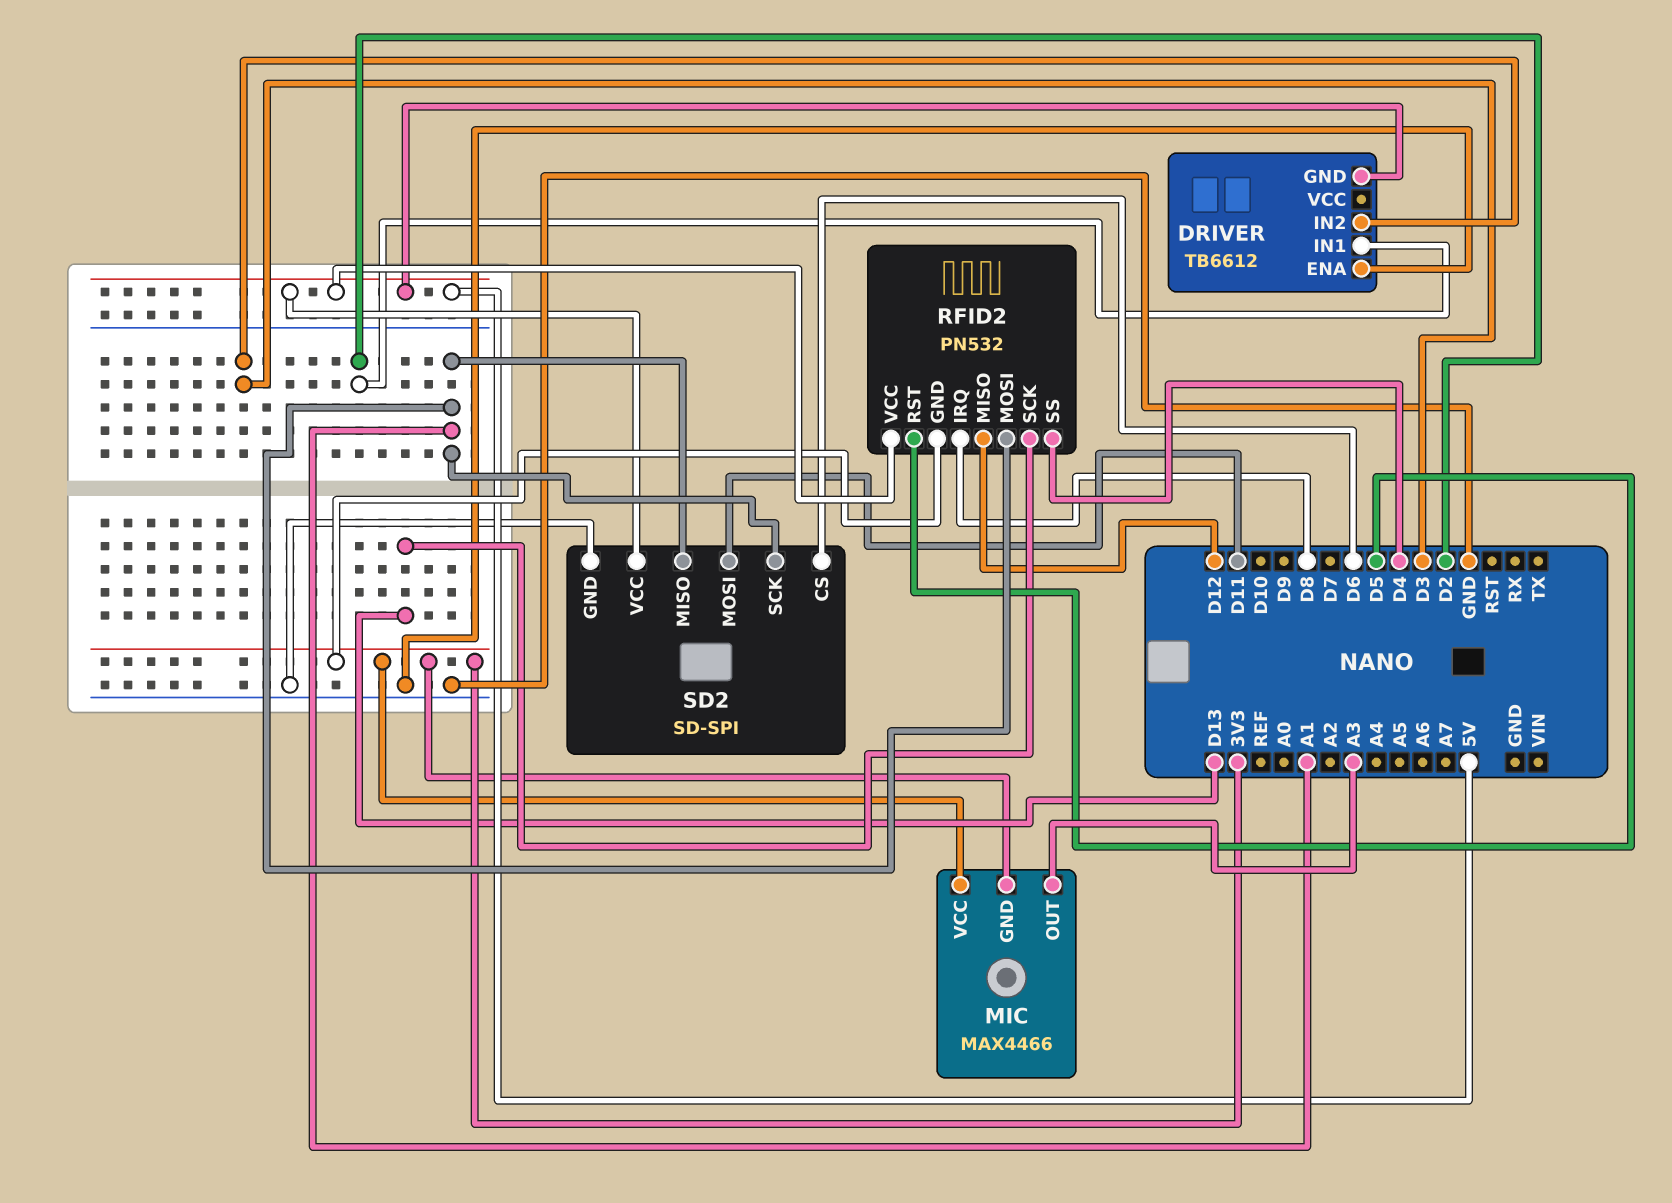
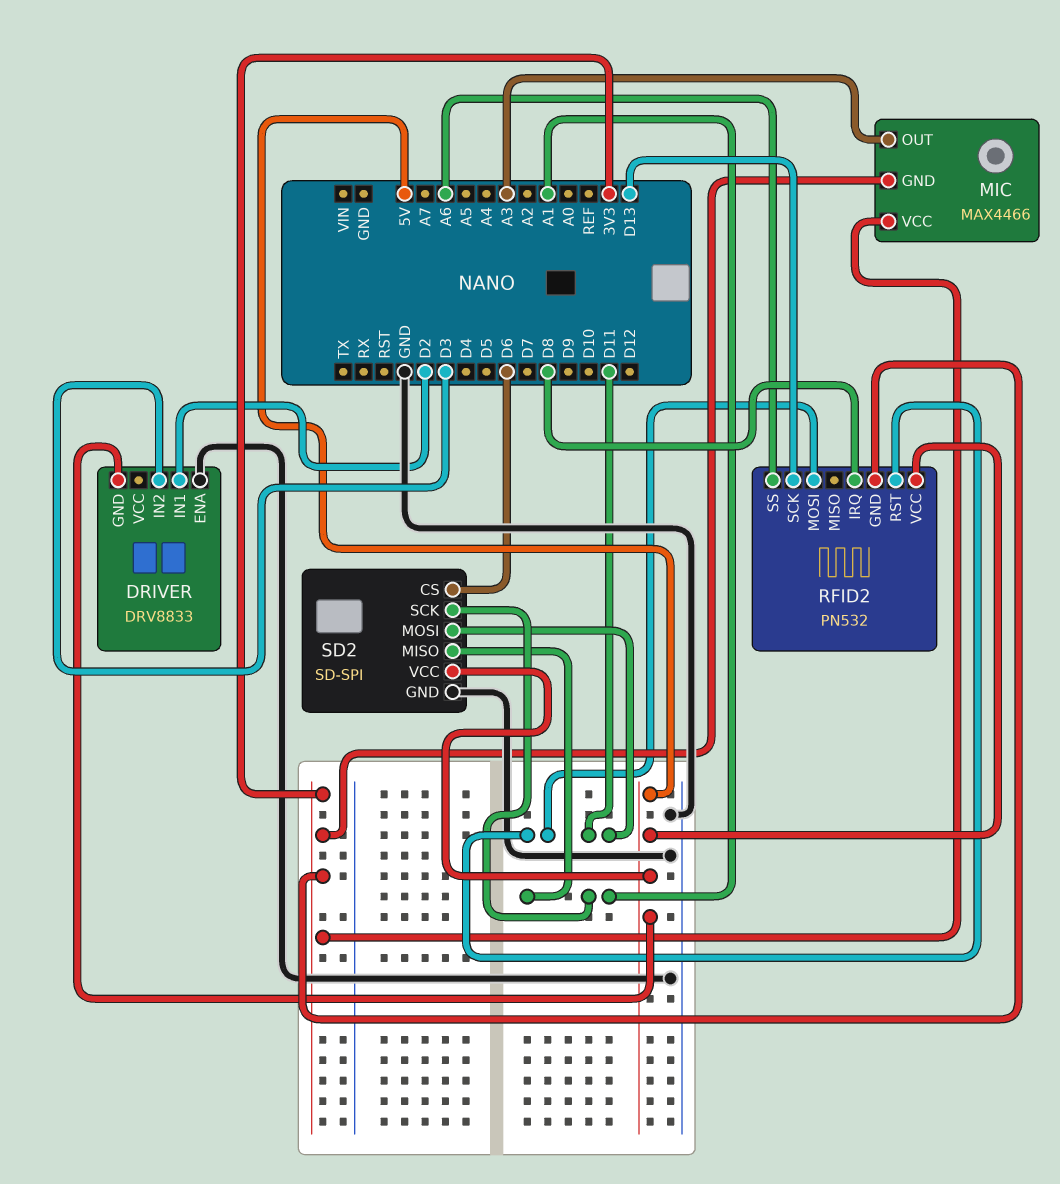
DRIVER: TB6612 -> DRV8833
RFID2 pin MISO: D12 -> none
RFID2 pin MOSI: A1 -> D11
RFID2 pin RST: D5 -> D11
RFID2 pin SS: D4 -> A6

